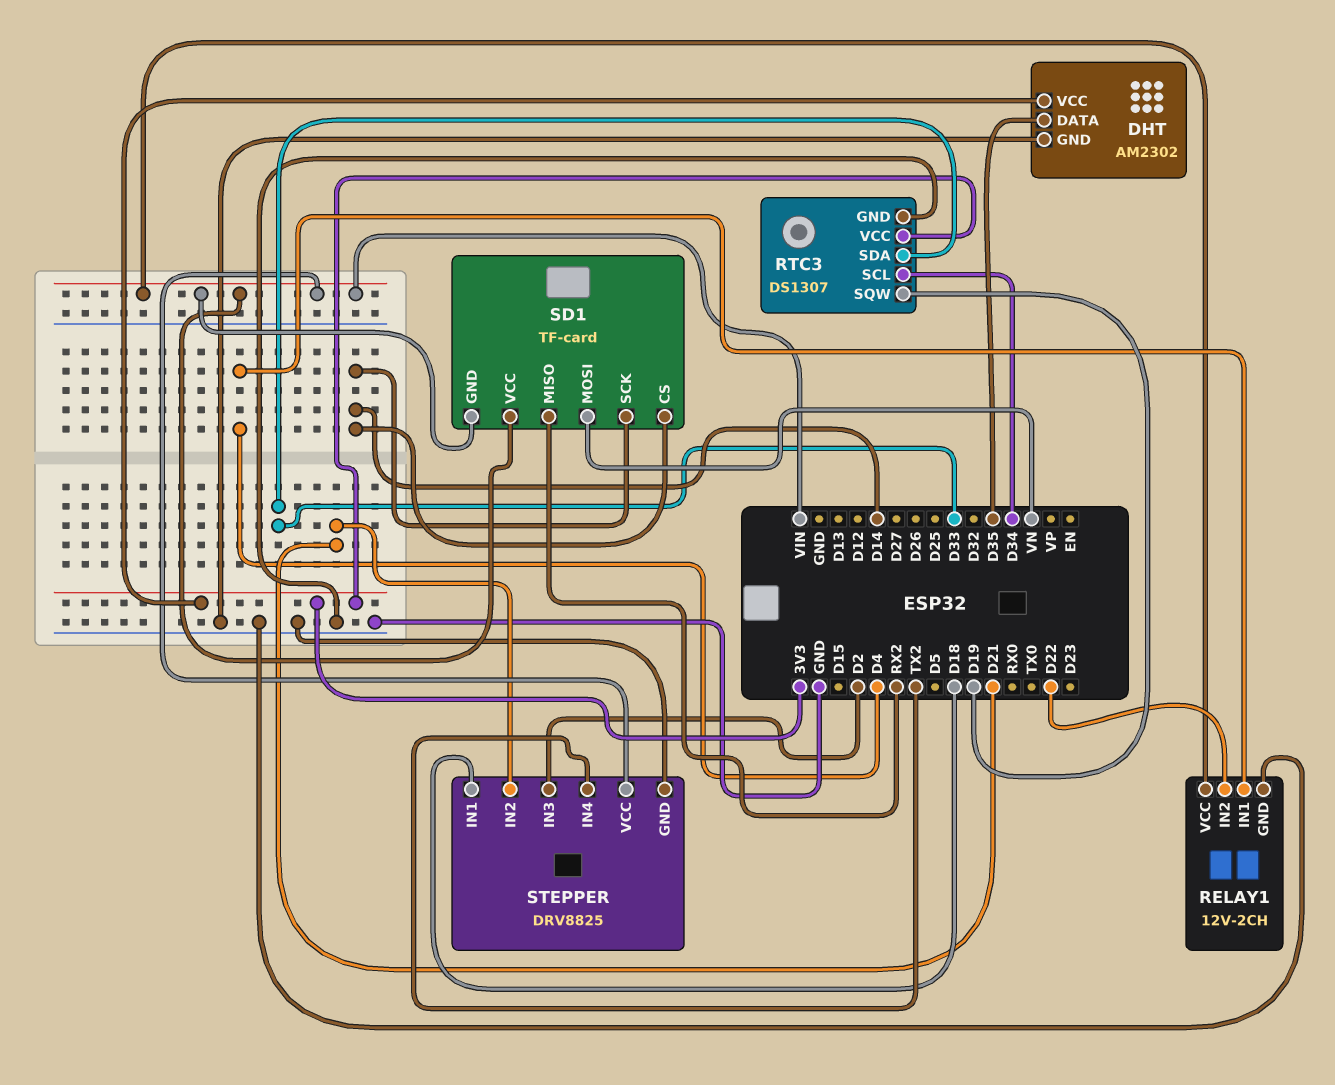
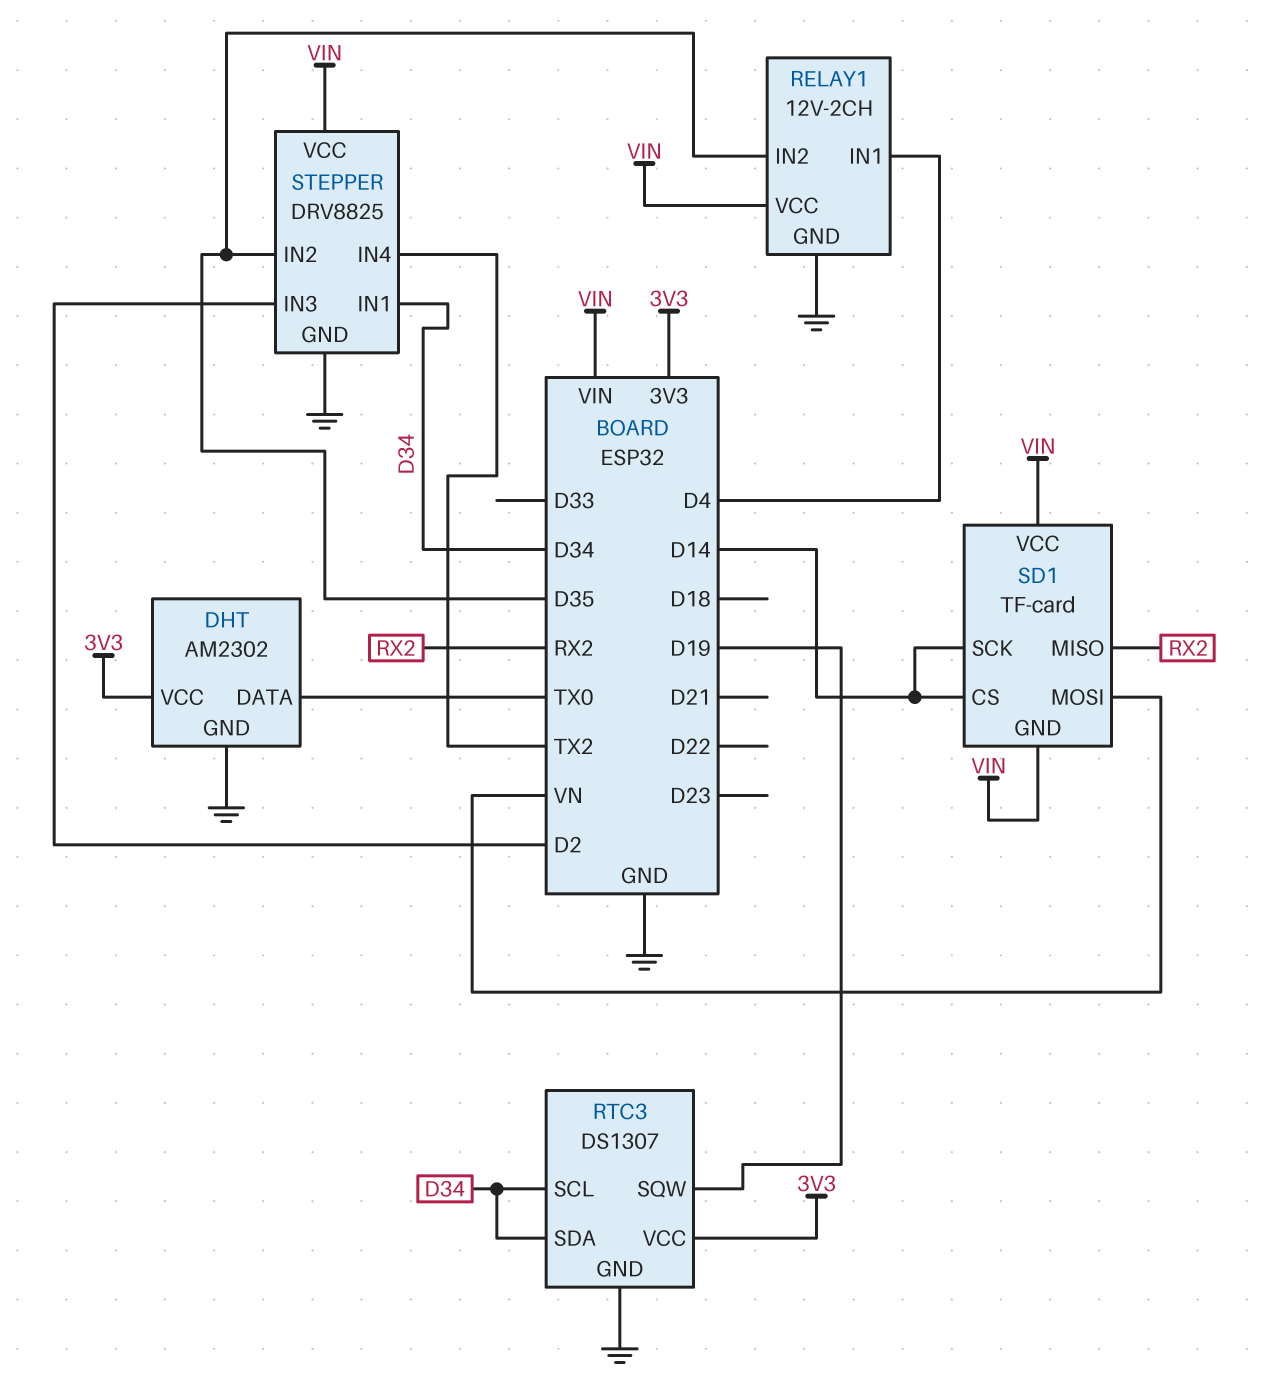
DHT pin DATA: D35 -> TX0
RELAY1 pin IN2: D22 -> D35
RTC3 pin SDA: D33 -> D34
STEPPER pin IN1: D18 -> D34
STEPPER pin IN2: D21 -> D35

